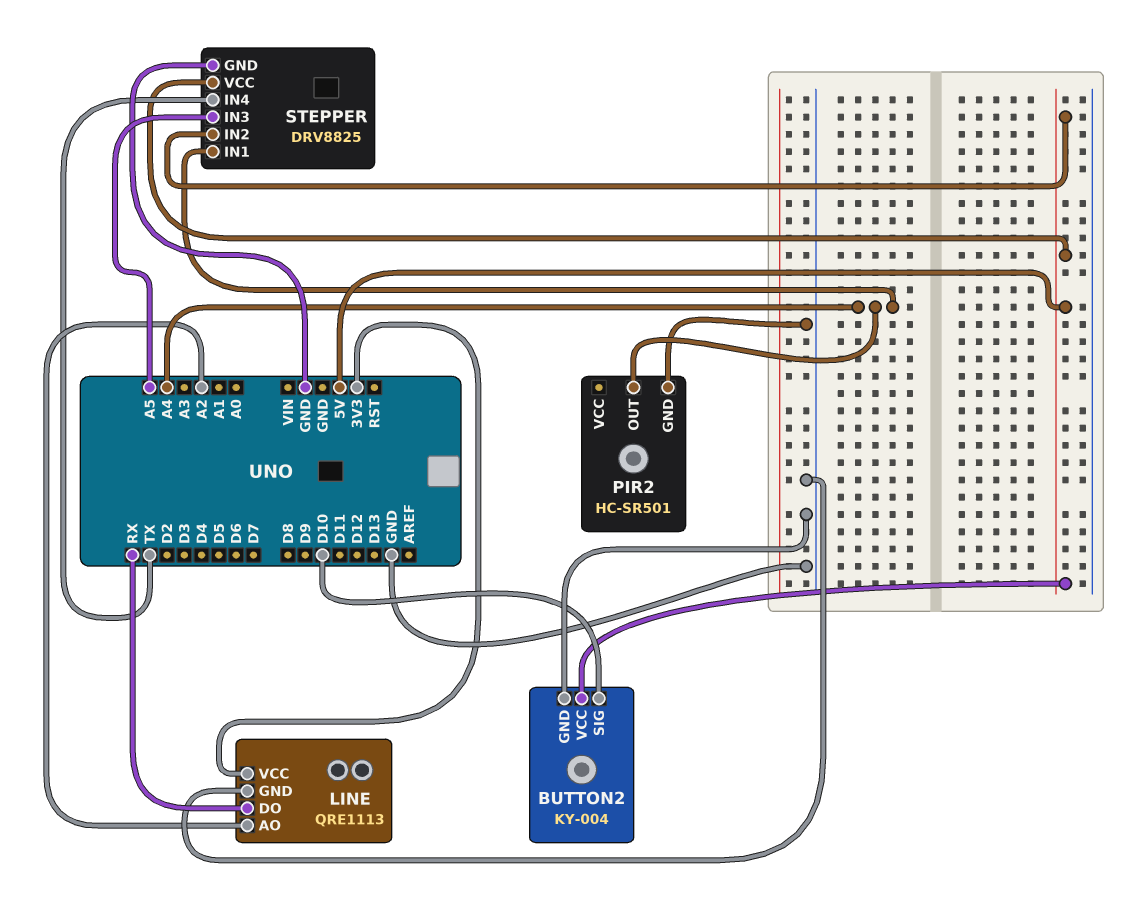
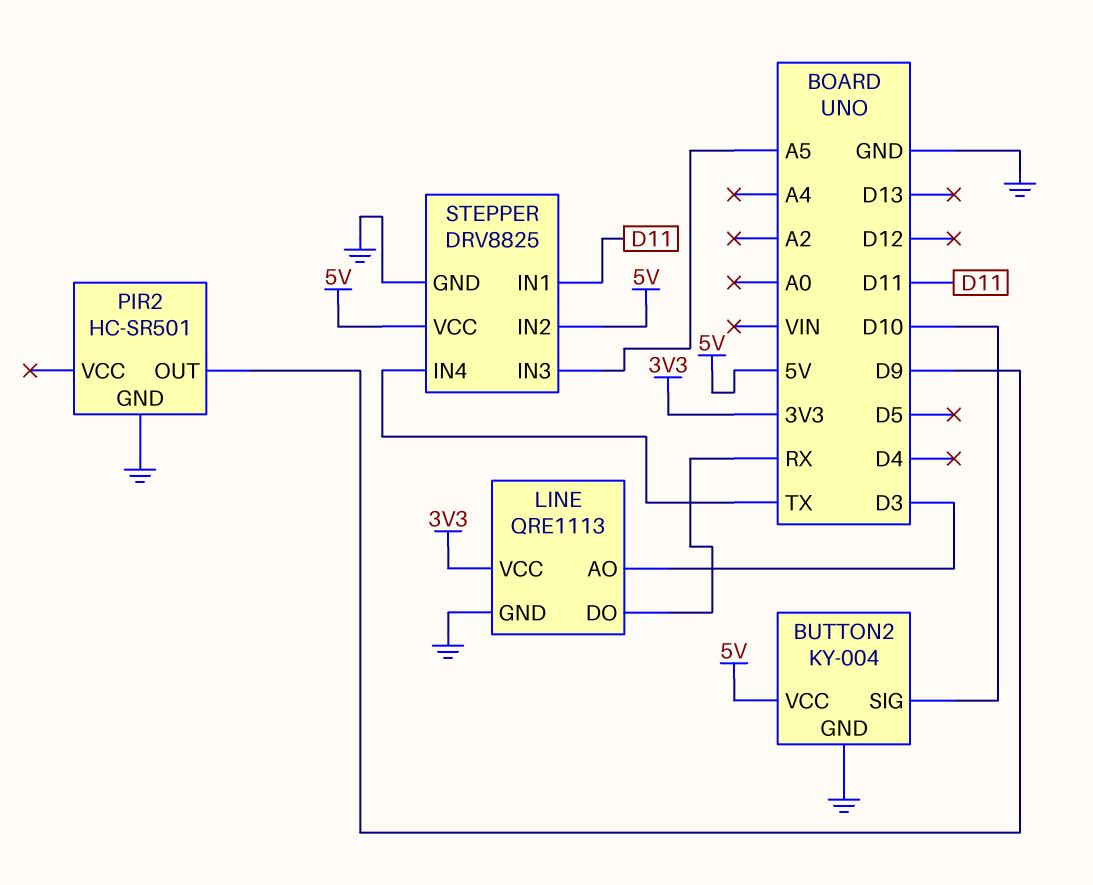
LINE pin AO: A2 -> D3
PIR2 pin OUT: A4 -> D9
STEPPER pin IN1: A4 -> D11

